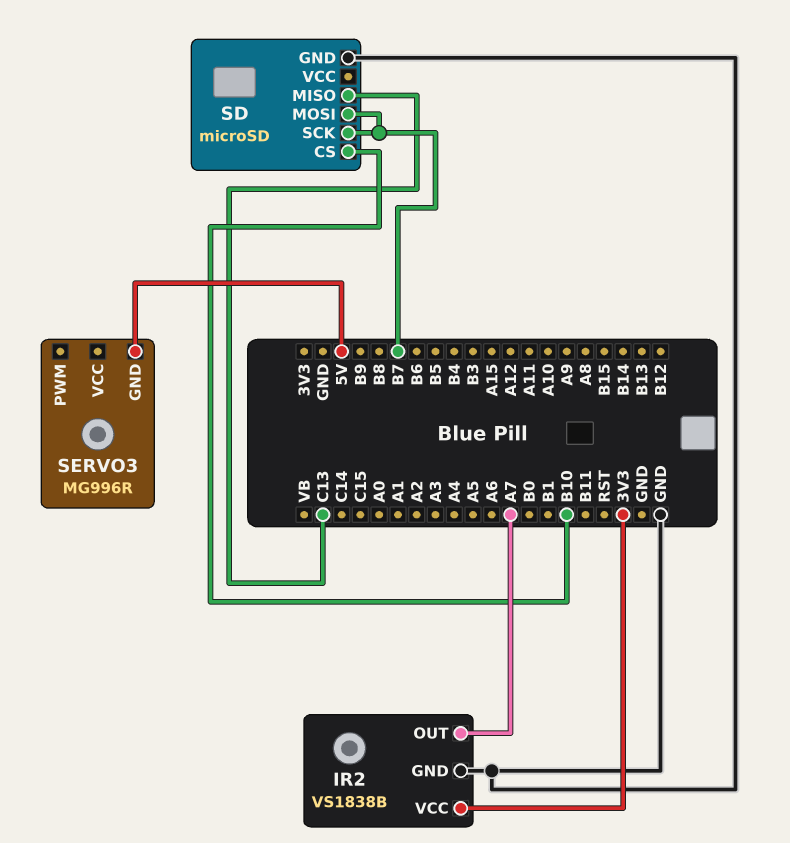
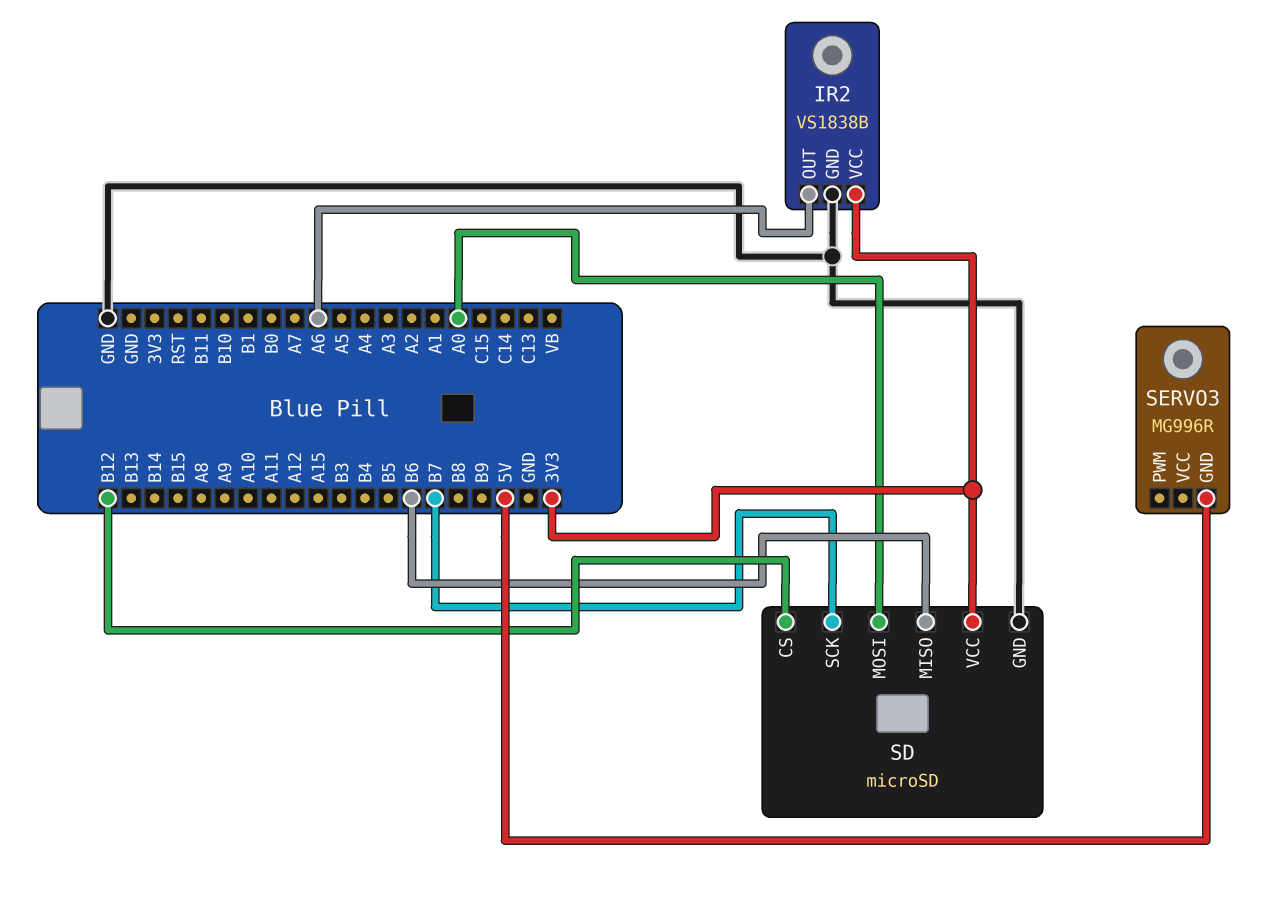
IR2 pin OUT: A7 -> A6
SD pin CS: B10 -> B12
SD pin MISO: C13 -> B6
SD pin MOSI: B7 -> A0
SD pin VCC: none -> 3V3

